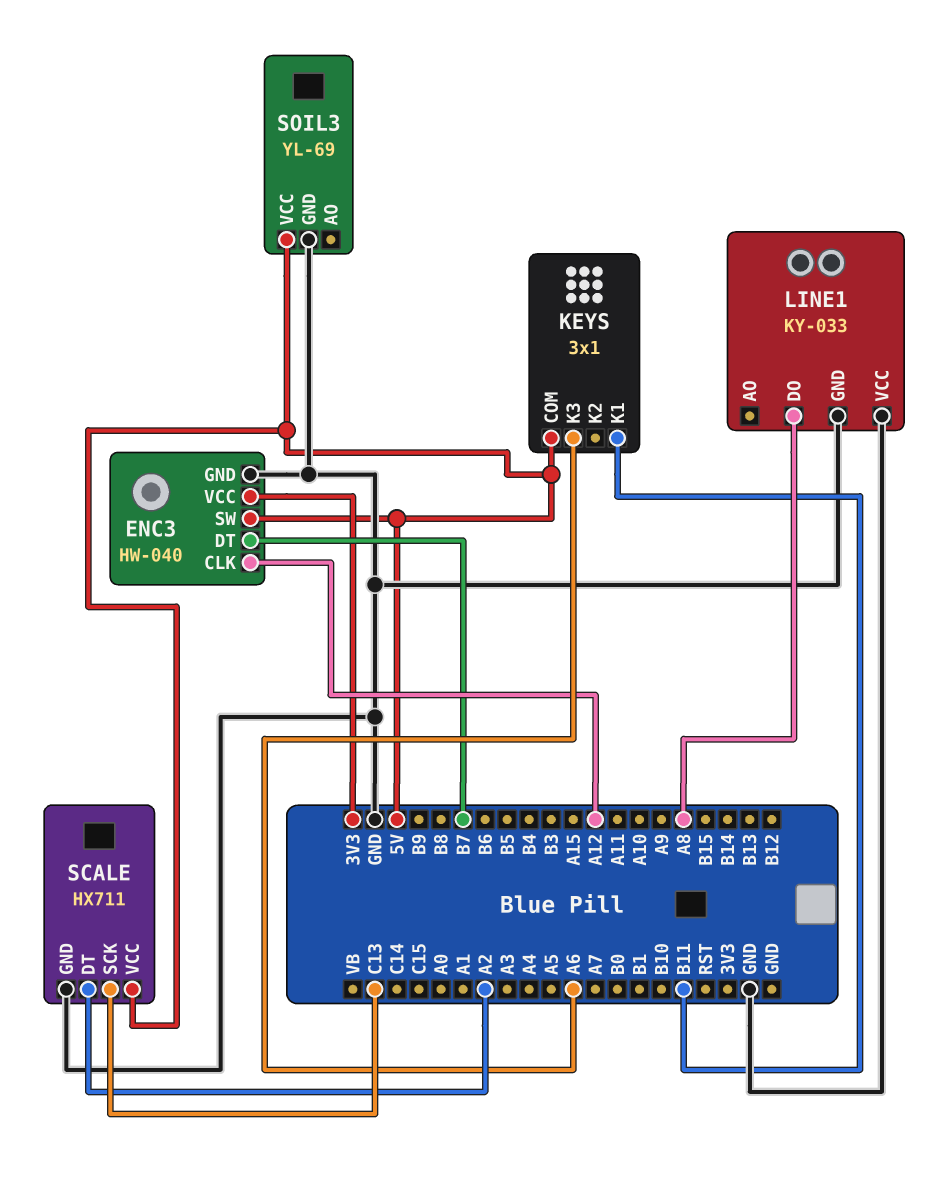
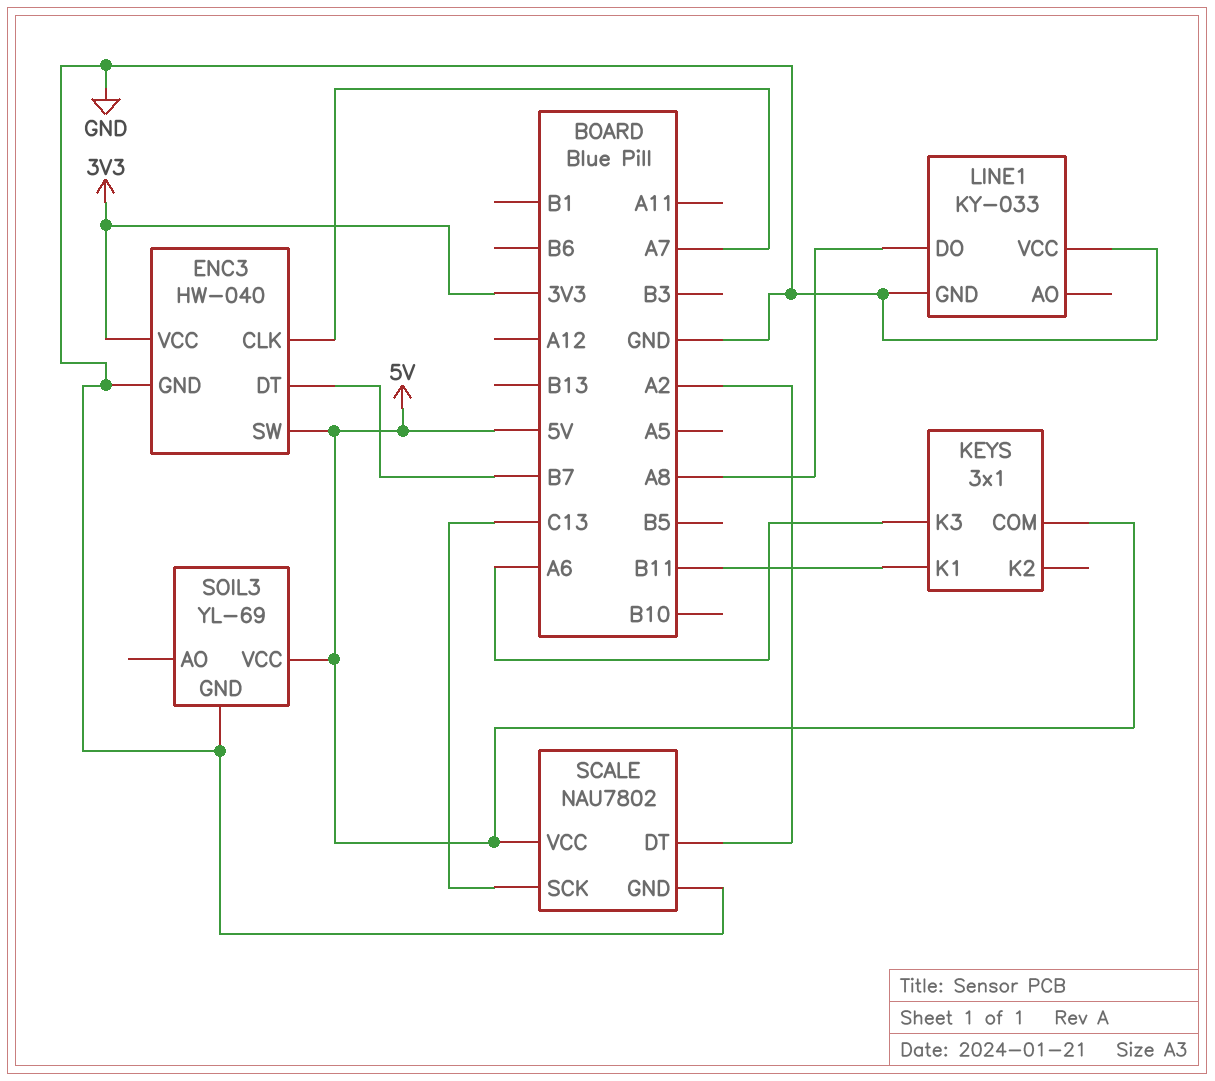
ENC3 pin CLK: A12 -> A7
SCALE: HX711 -> NAU7802

